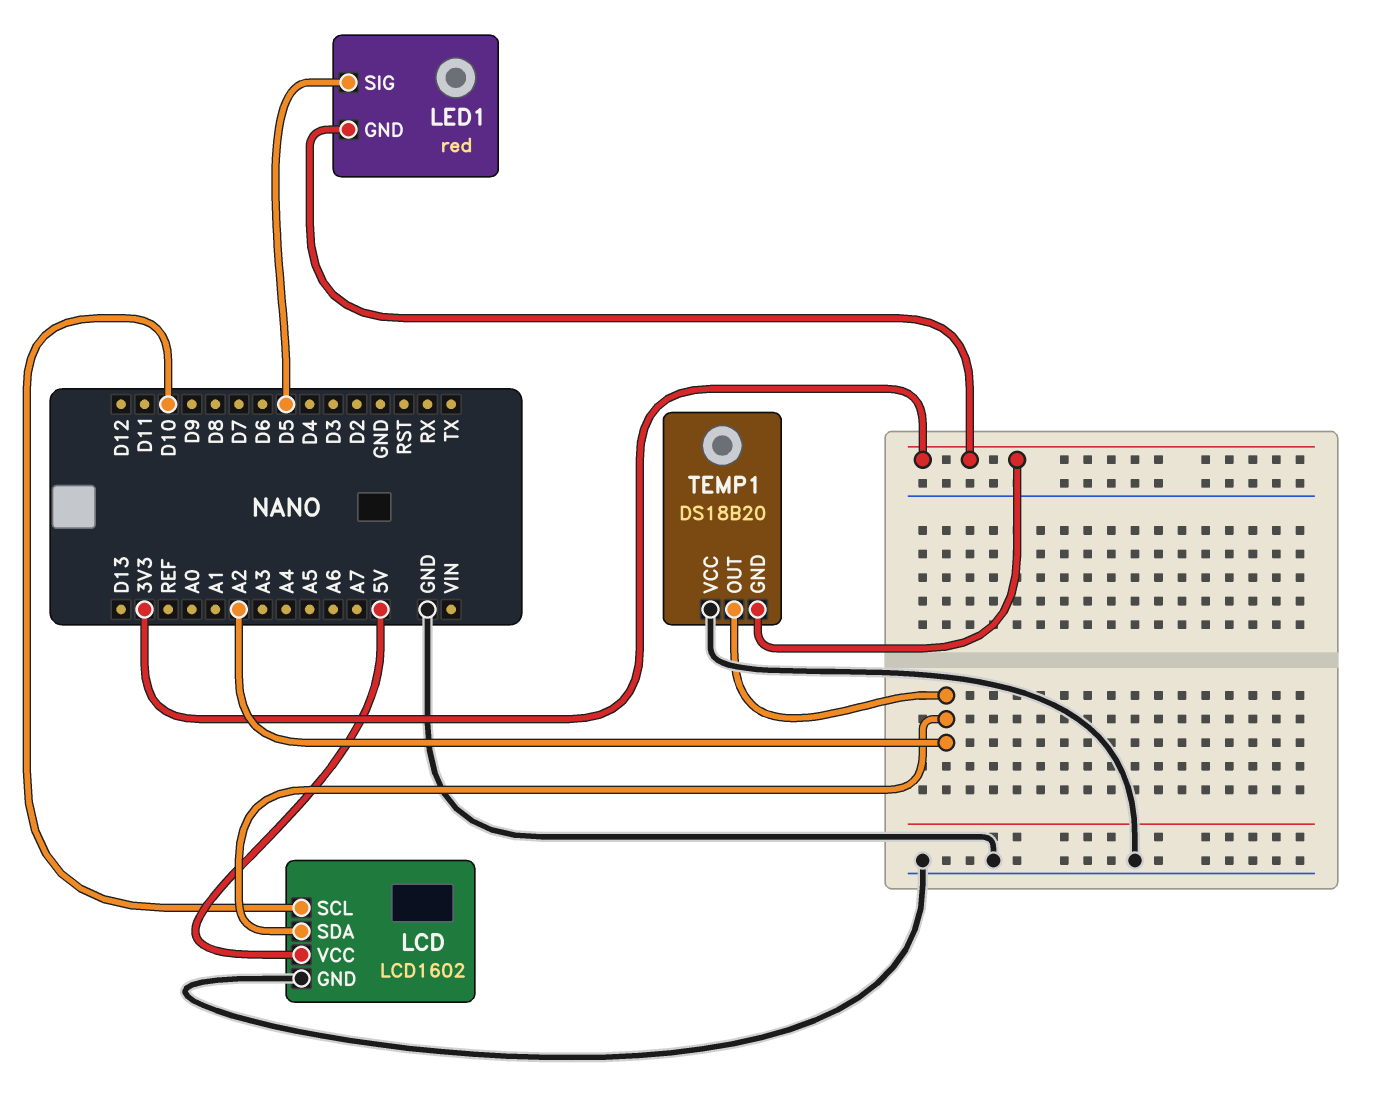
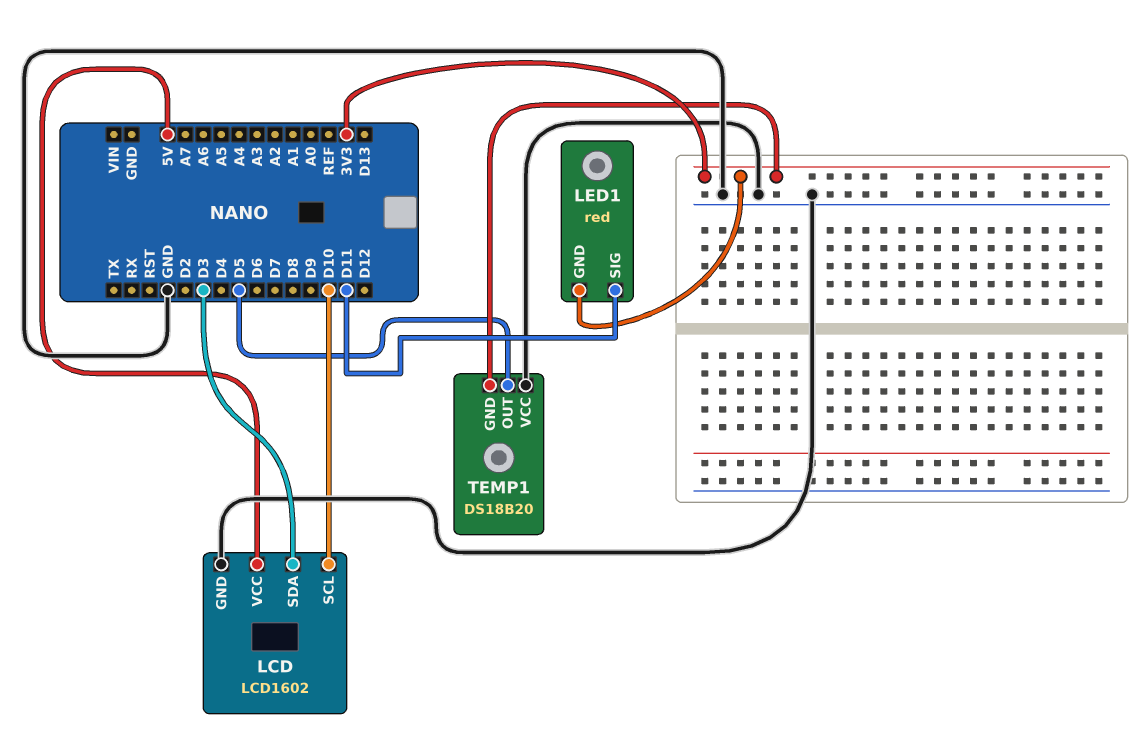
LCD pin SDA: A2 -> D3
LED1 pin SIG: D5 -> D11
TEMP1 pin OUT: A2 -> D5

